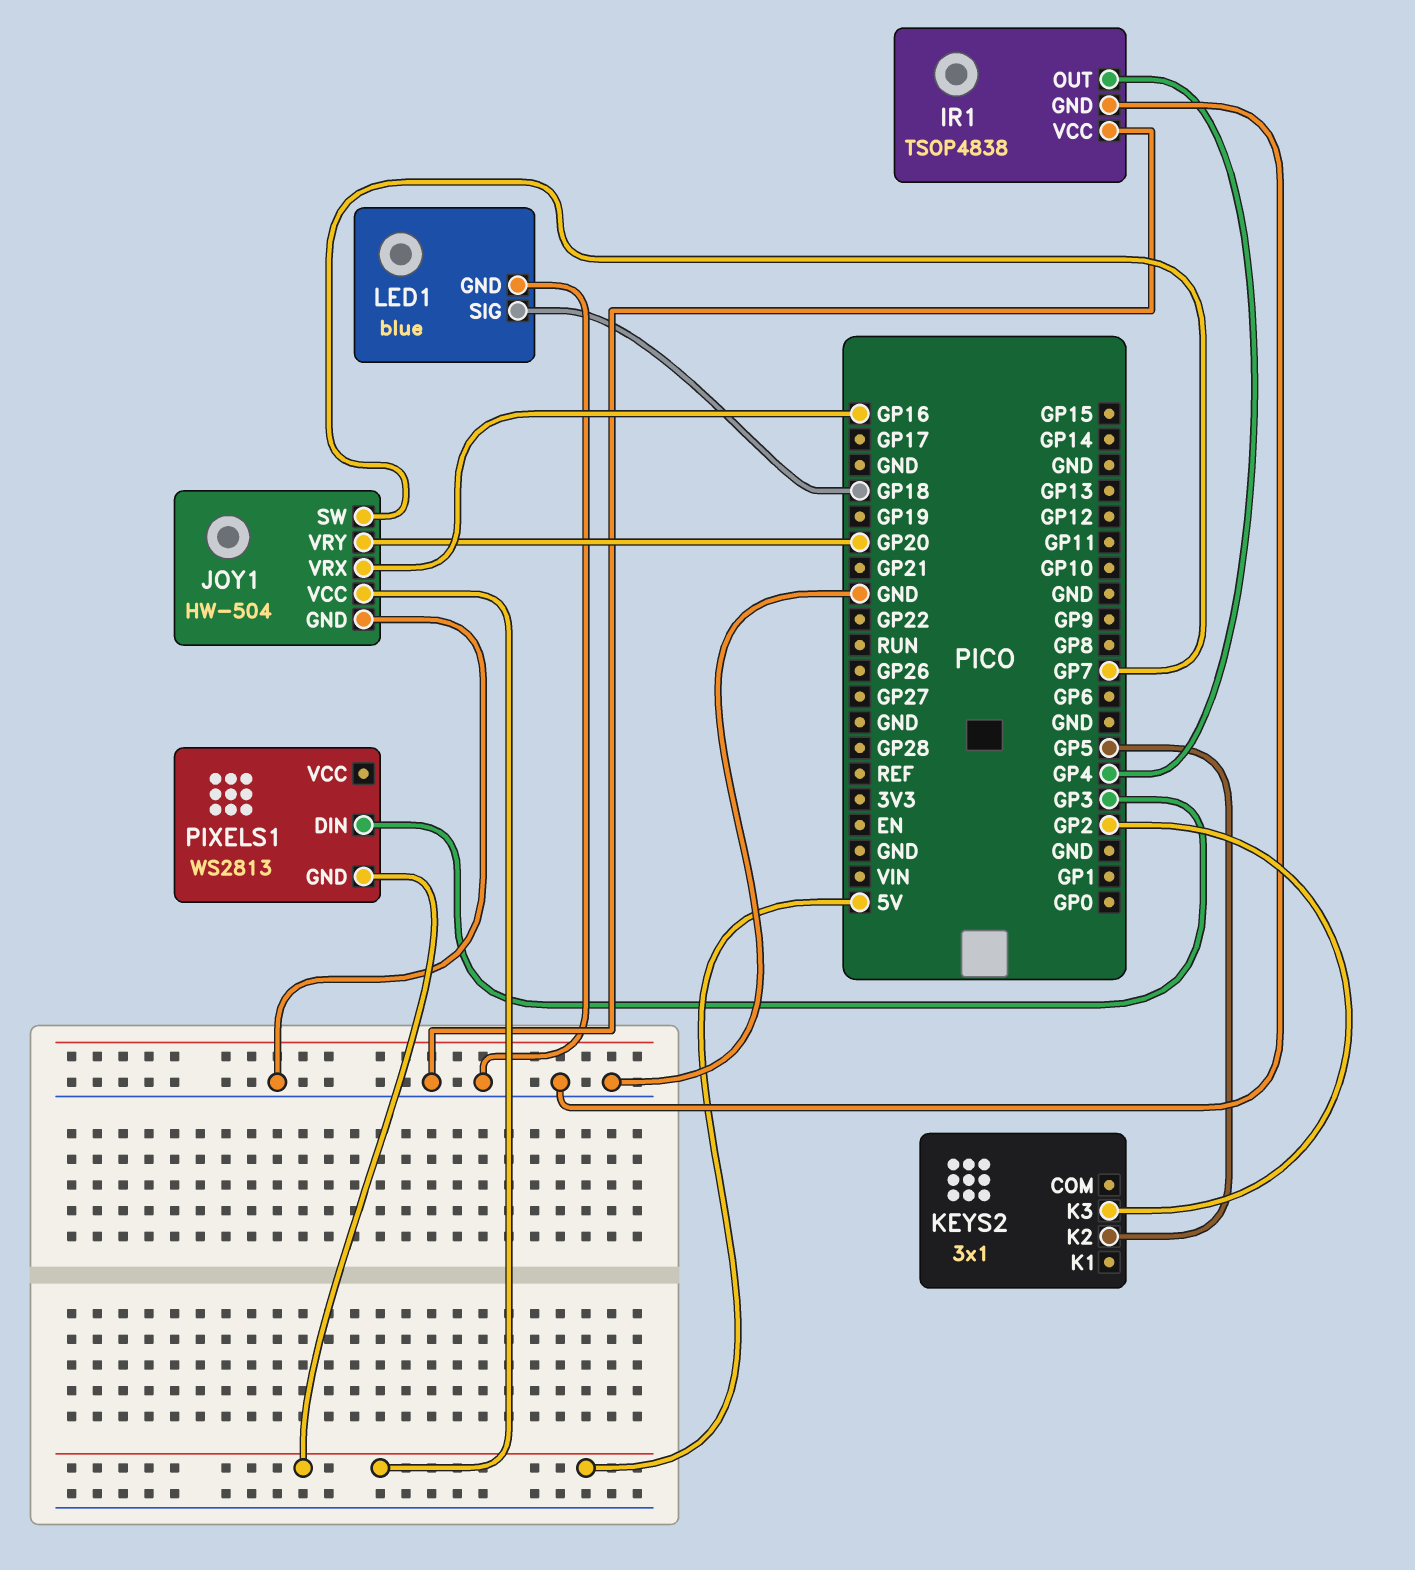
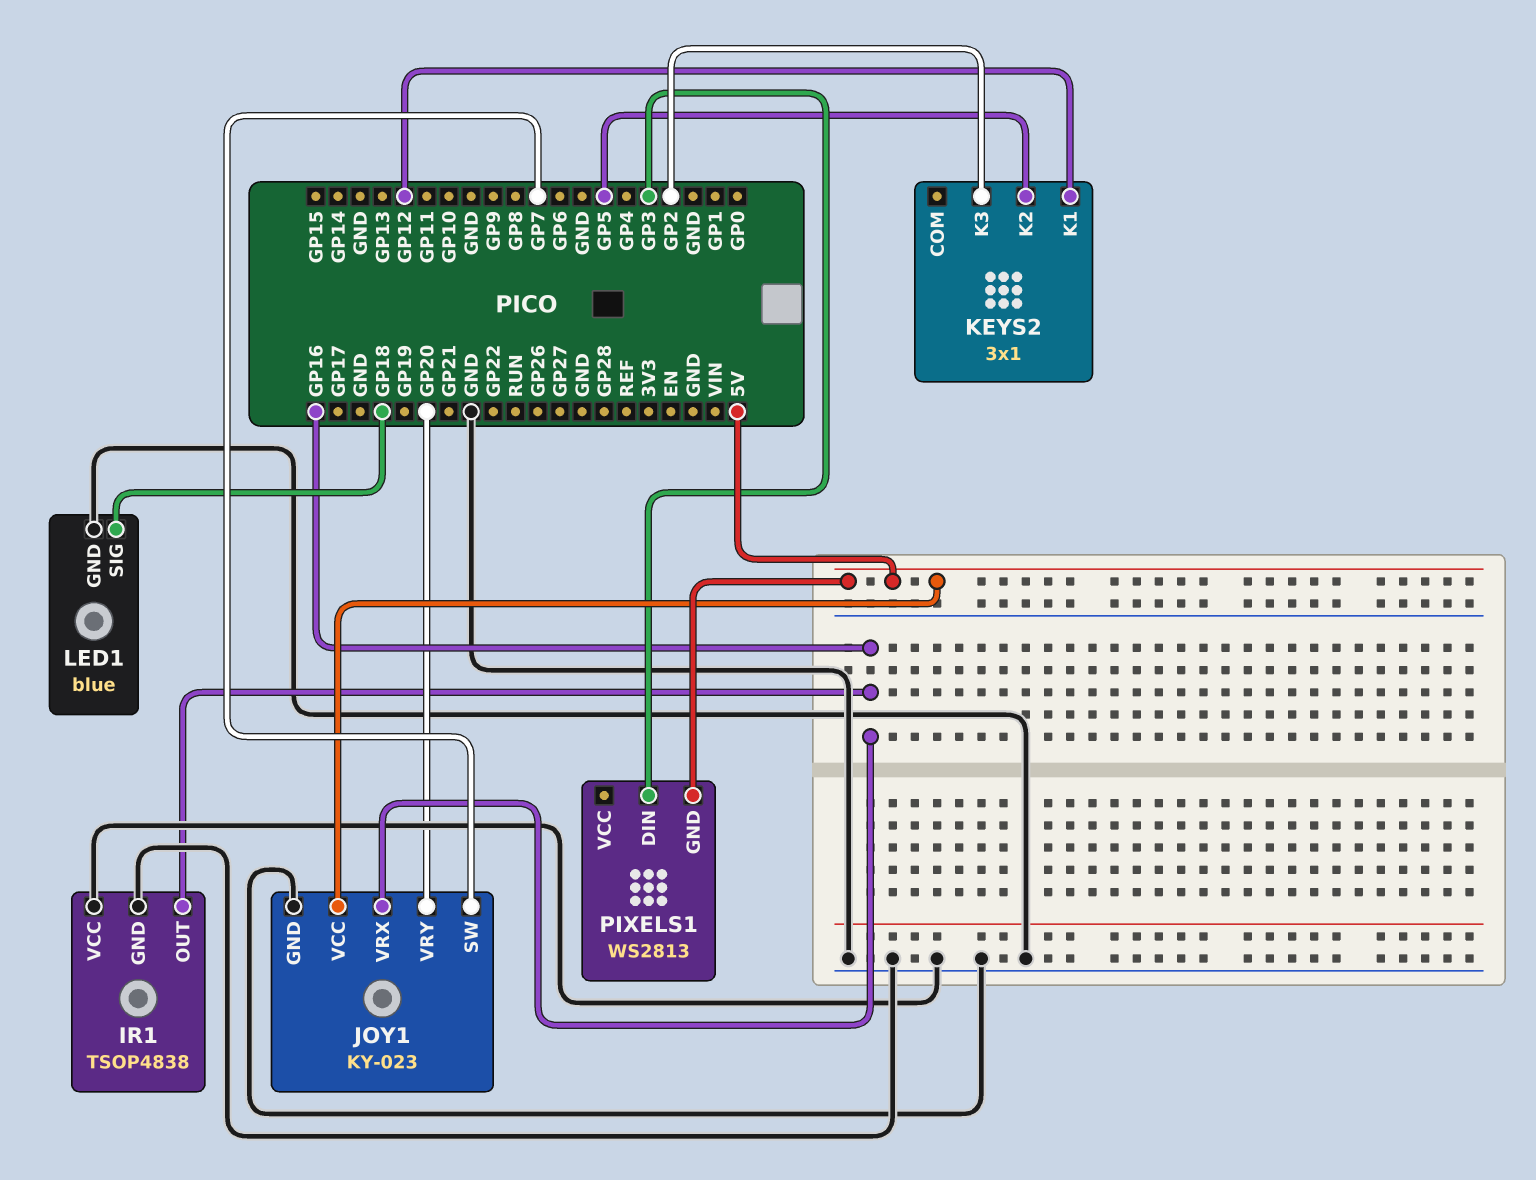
IR1 pin OUT: GP4 -> GP16
JOY1: HW-504 -> KY-023
KEYS2 pin K1: none -> GP12

